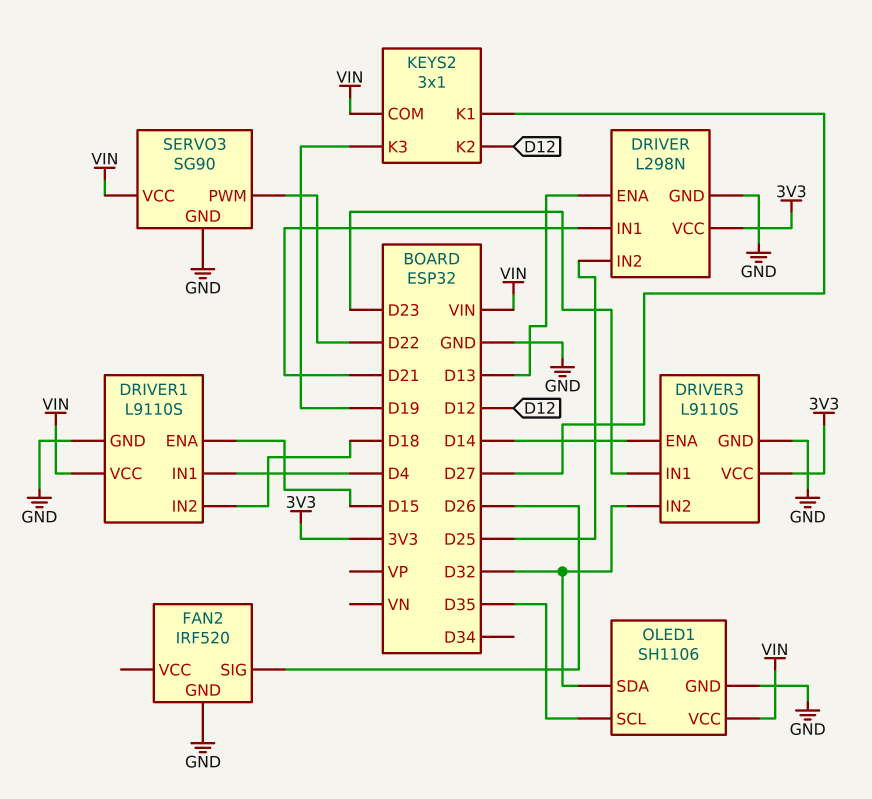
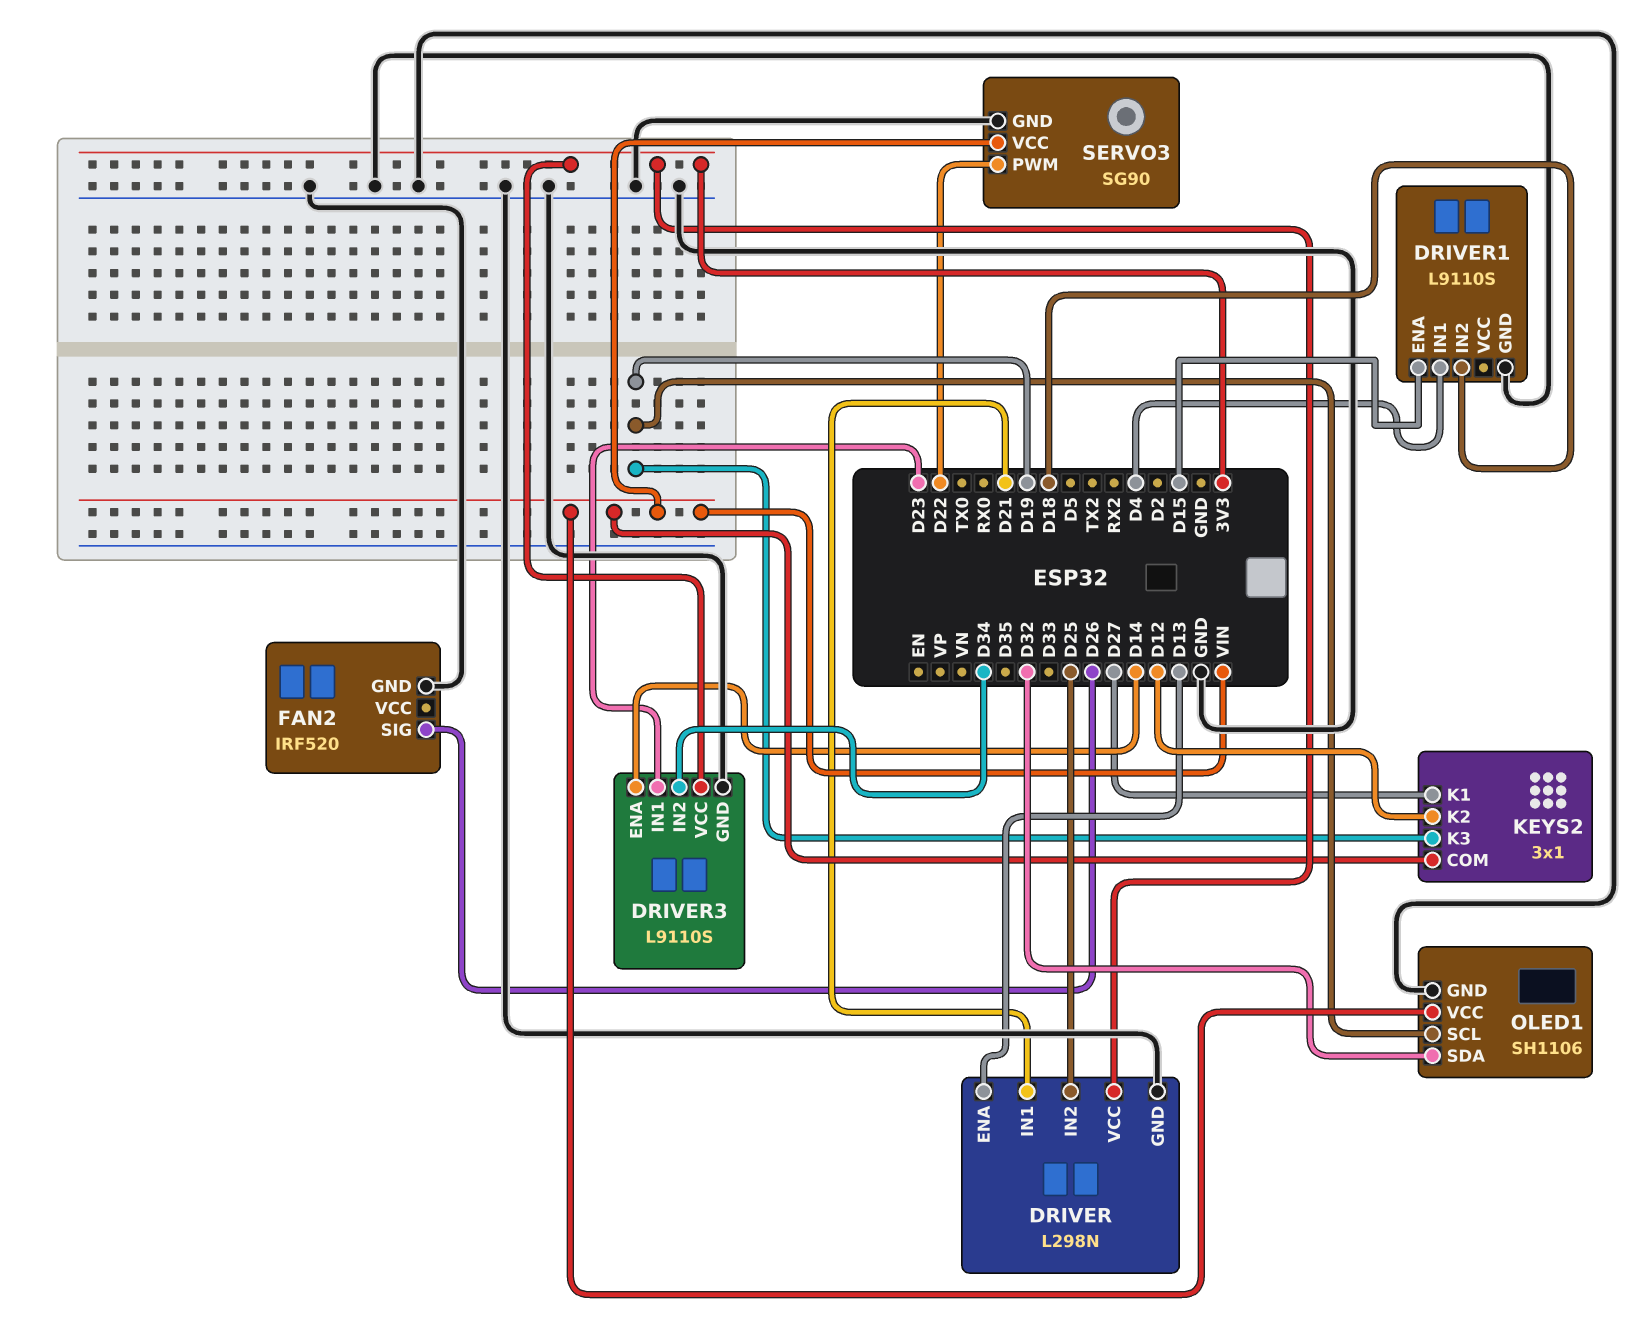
DRIVER1 pin VCC: VIN -> none
DRIVER3 pin IN2: D32 -> D34
OLED1 pin SCL: D35 -> D19

